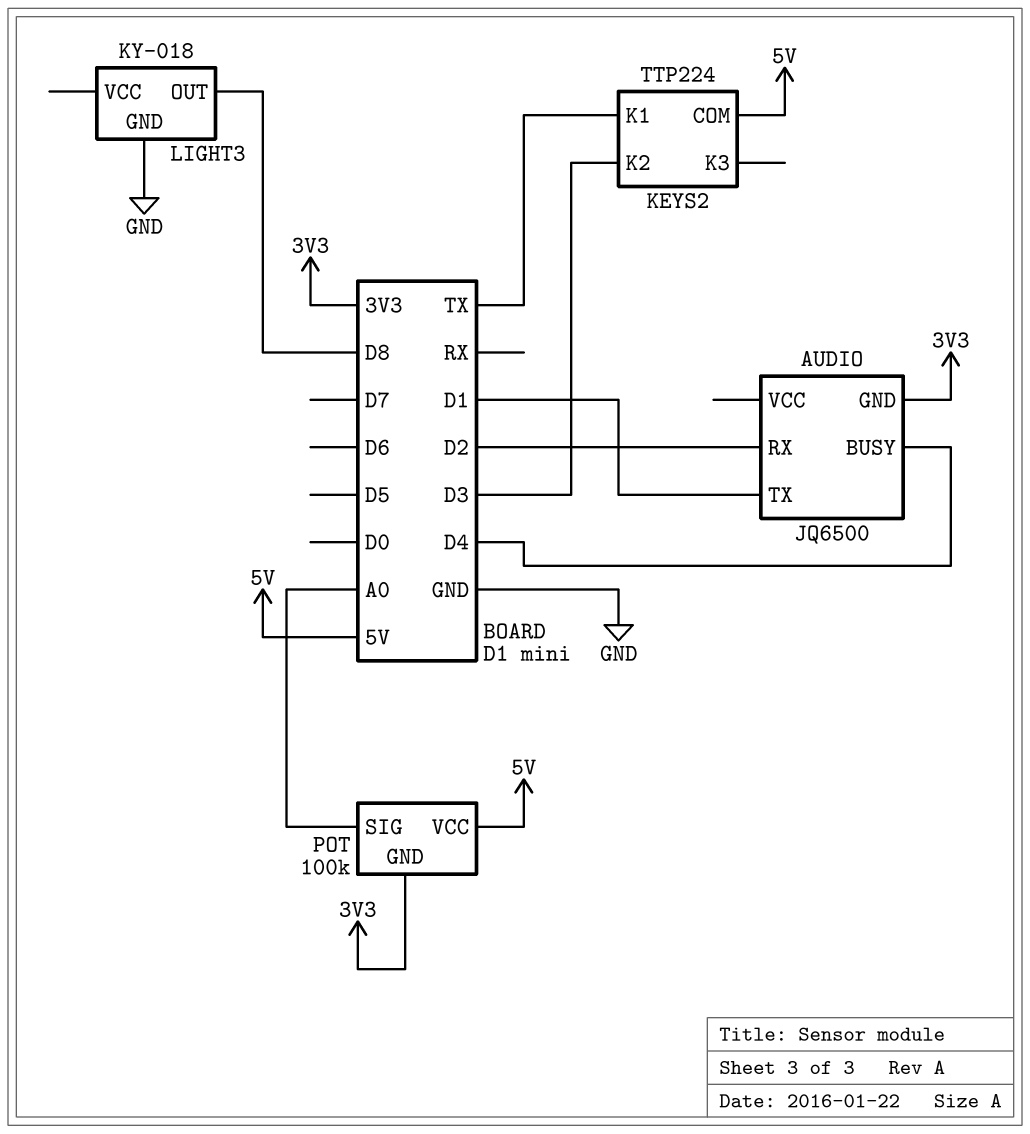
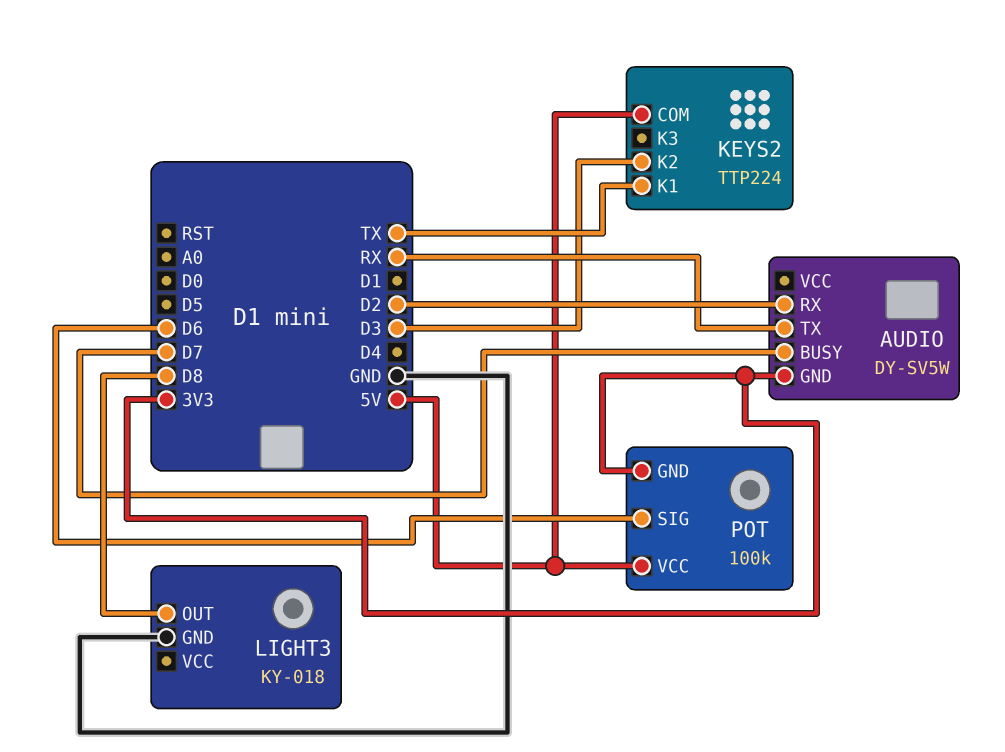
AUDIO: JQ6500 -> DY-SV5W
AUDIO pin BUSY: D4 -> D7
AUDIO pin TX: D1 -> RX
POT pin SIG: A0 -> D6

